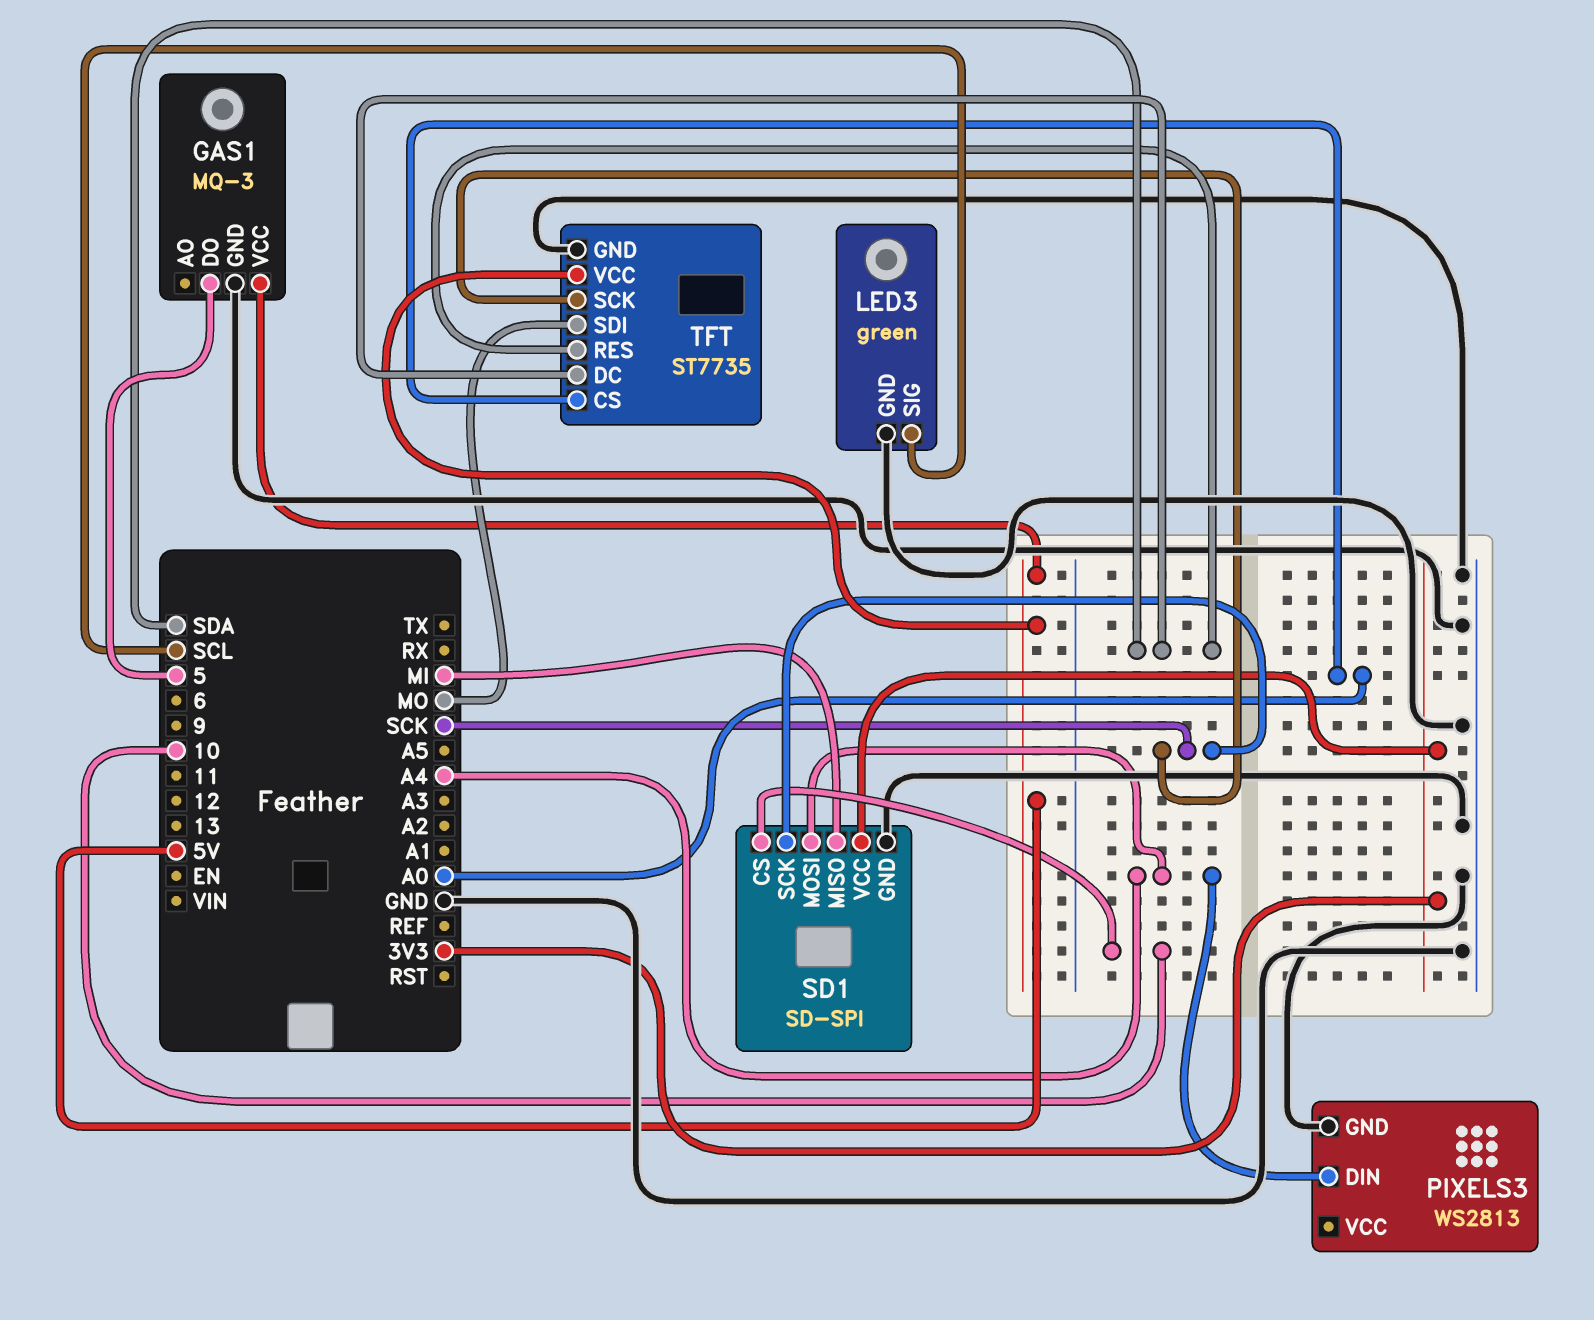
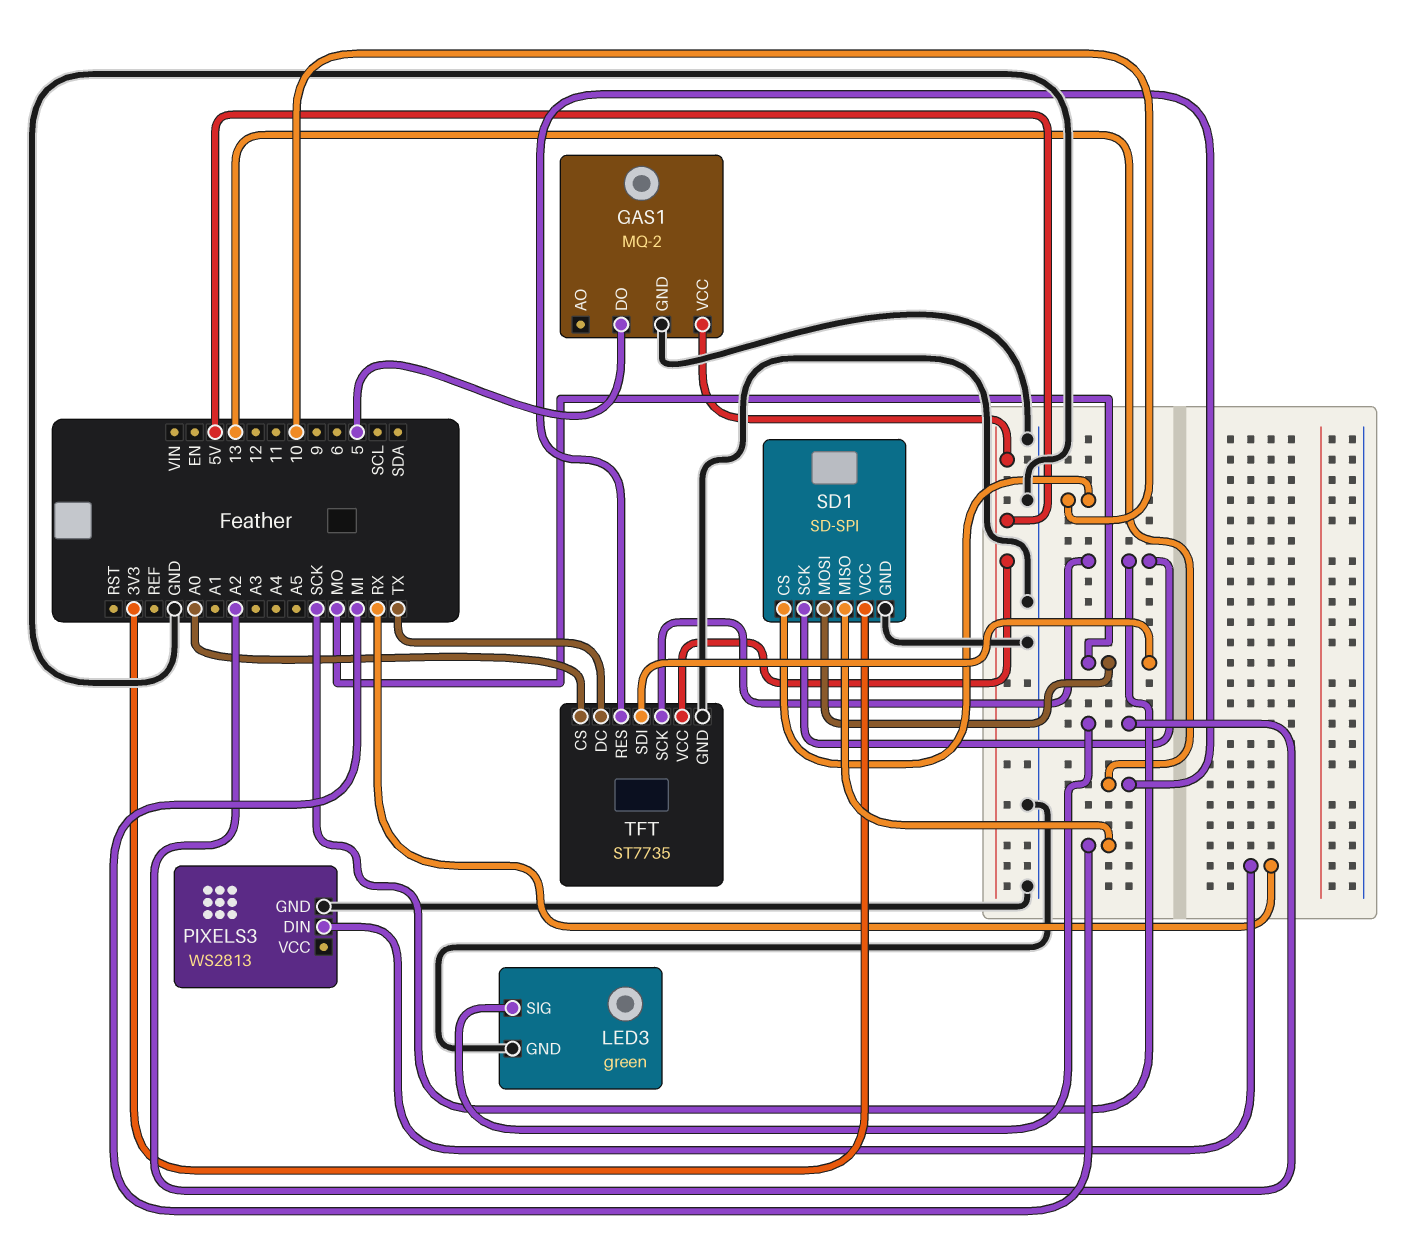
GAS1: MQ-3 -> MQ-2
LED3 pin SIG: SCL -> A2
PIXELS3 pin DIN: A4 -> RX
SD1 pin MOSI: A4 -> MO
TFT pin DC: SDA -> TX
TFT pin RES: SDA -> 13

